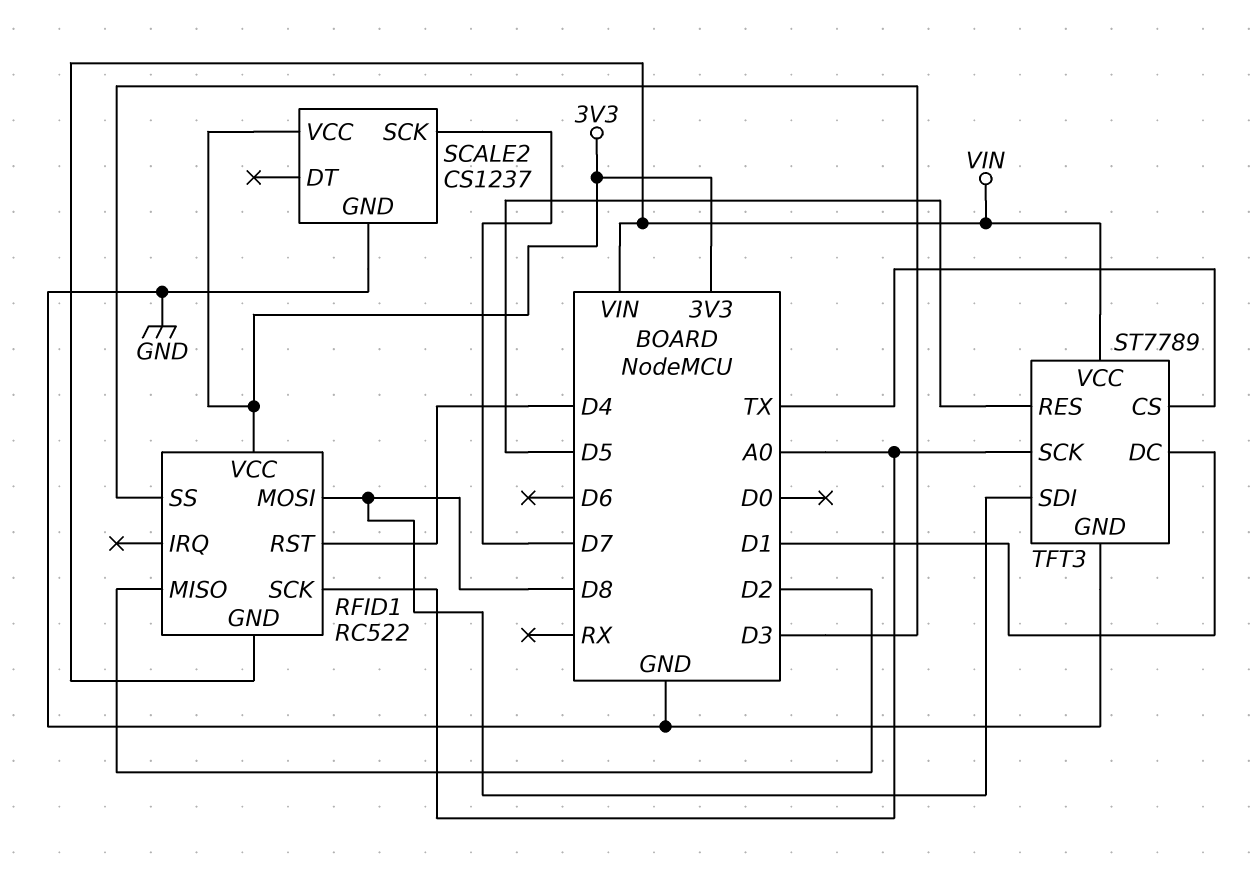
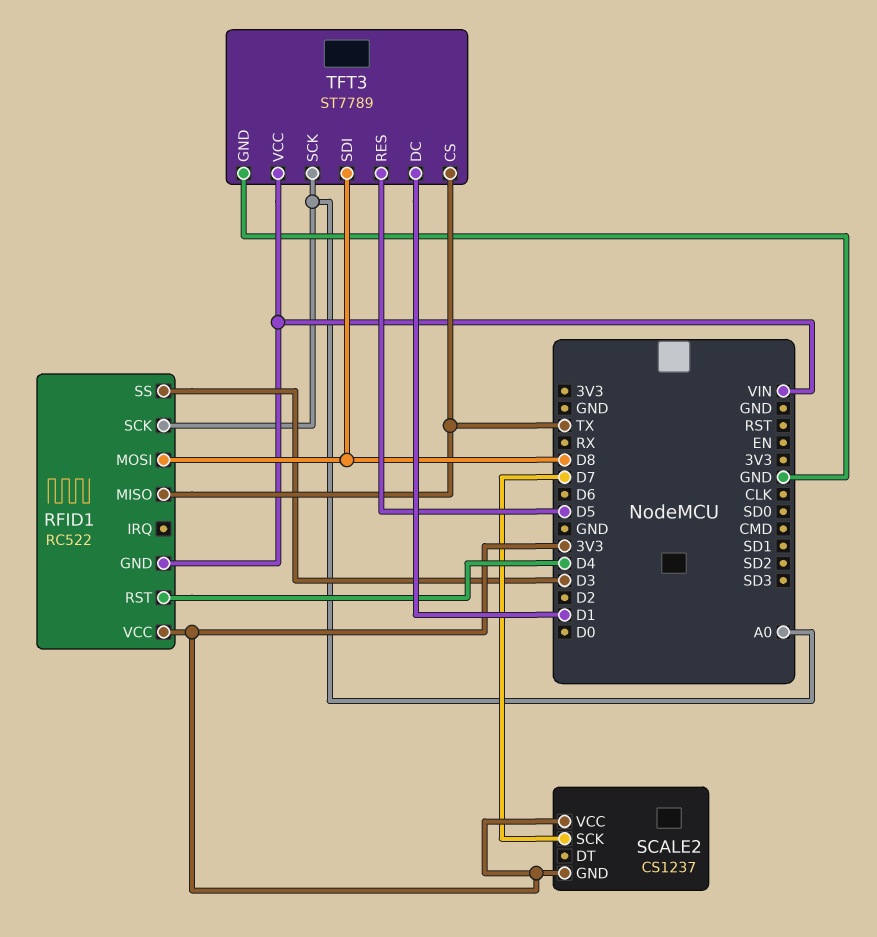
RFID1 pin MISO: D2 -> TX
SCALE2 pin GND: GND -> 3V3

